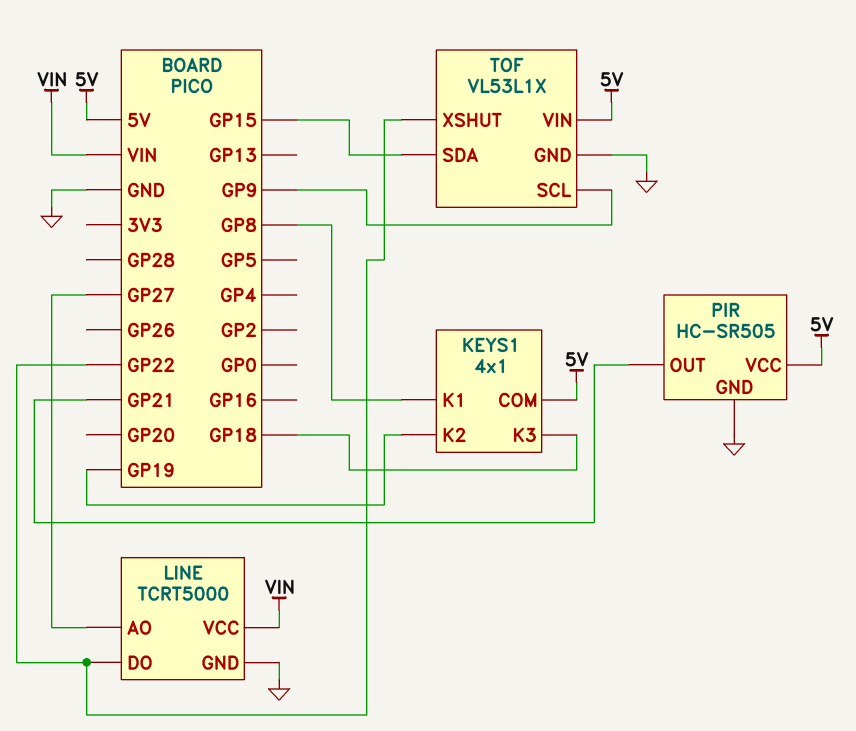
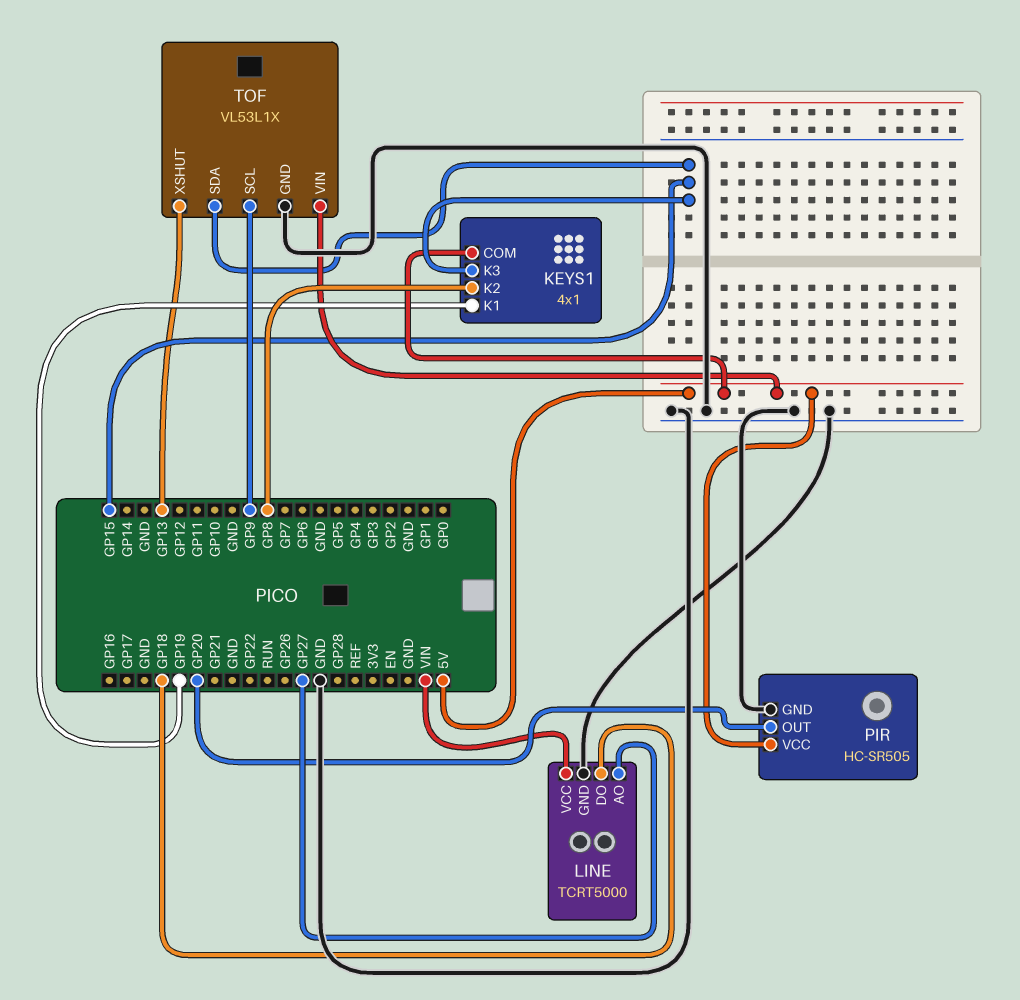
KEYS1 pin K1: GP8 -> GP19
KEYS1 pin K2: GP19 -> GP8
KEYS1 pin K3: GP18 -> GP15
LINE pin DO: GP22 -> GP18
PIR pin OUT: GP21 -> GP20
TOF pin XSHUT: GP22 -> GP13

